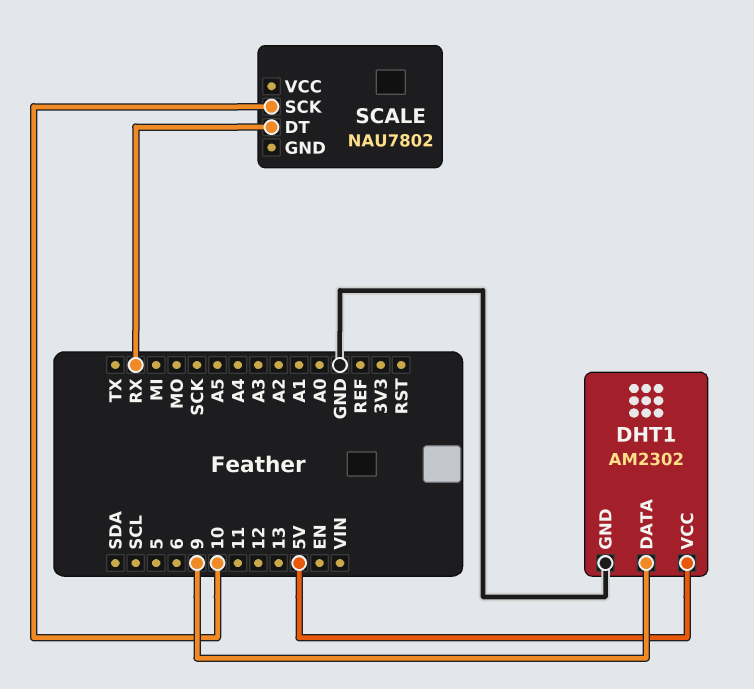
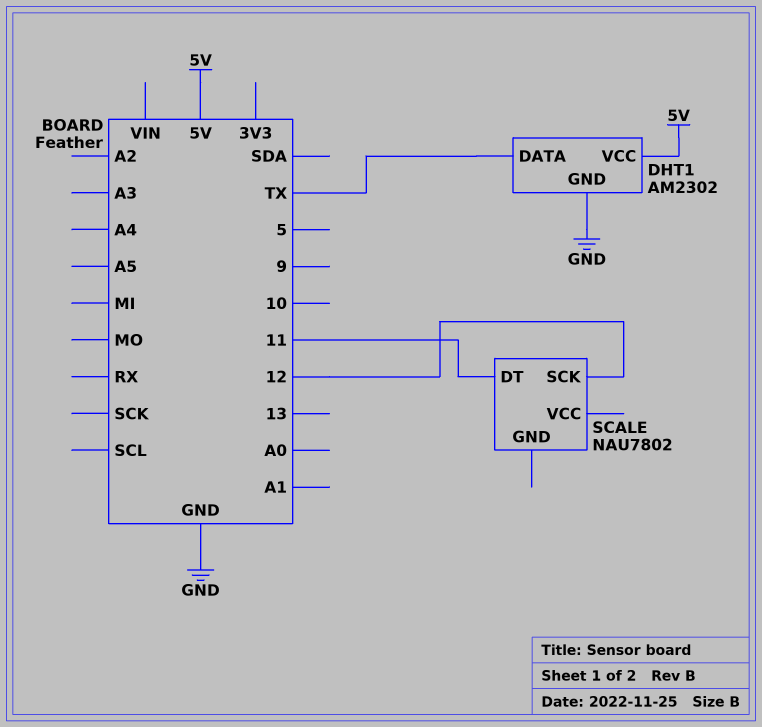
DHT1 pin DATA: 9 -> TX
SCALE pin DT: RX -> 11
SCALE pin SCK: 10 -> 12

